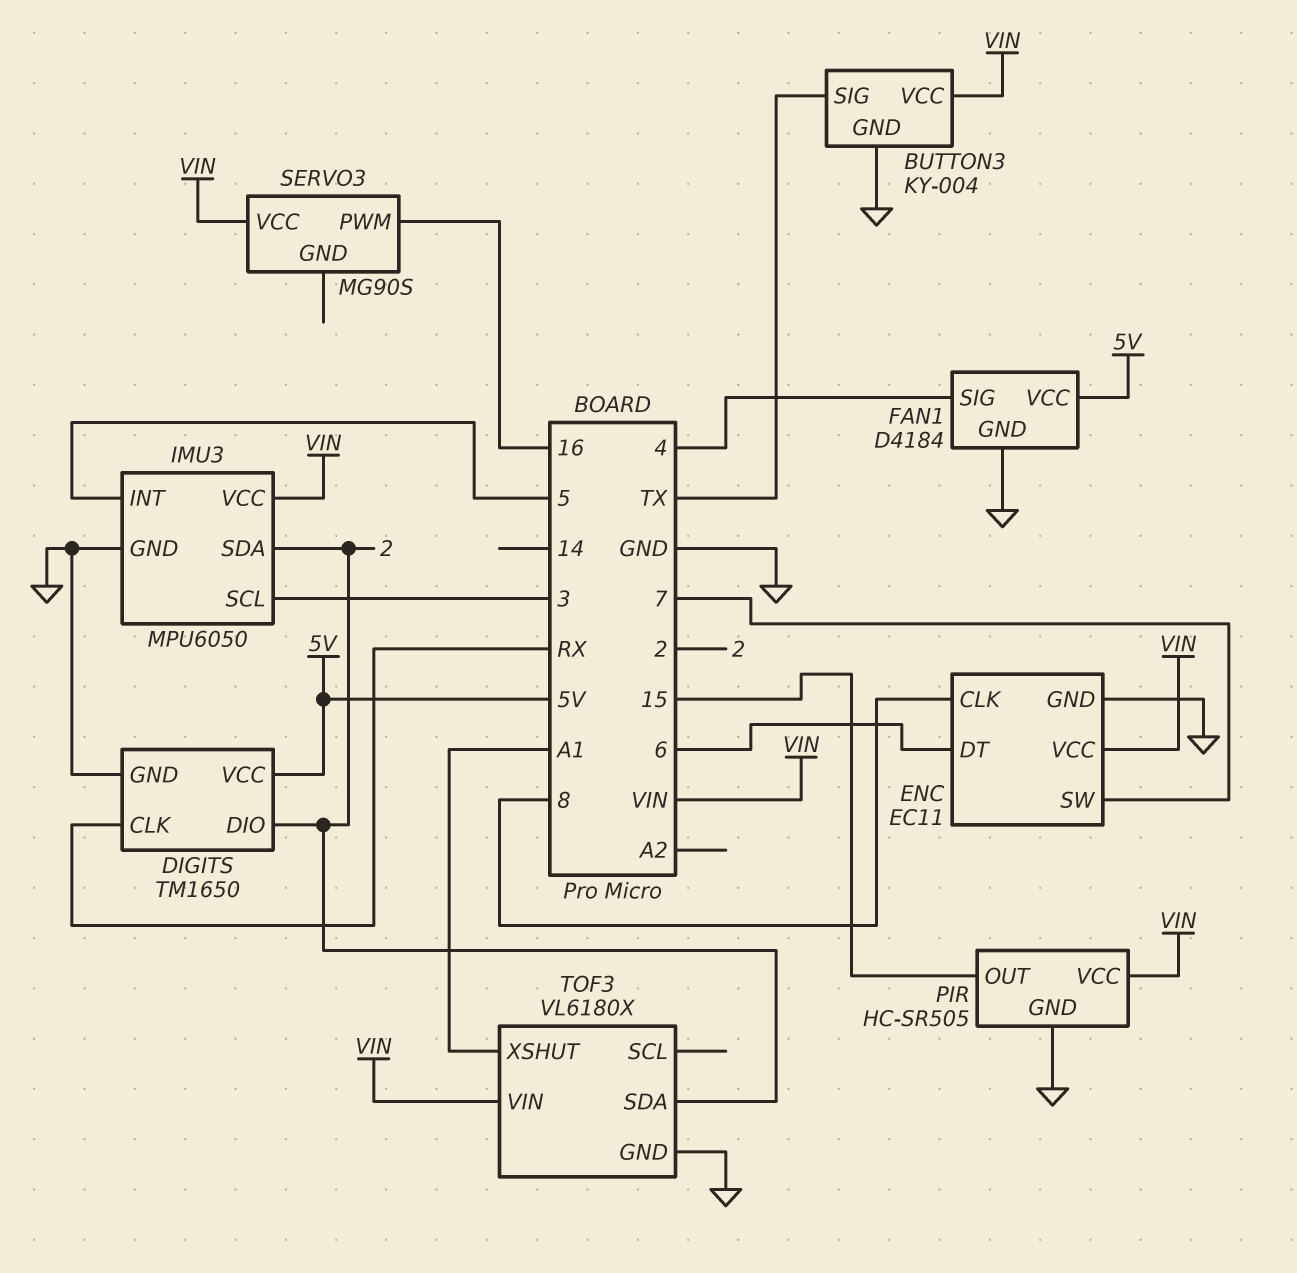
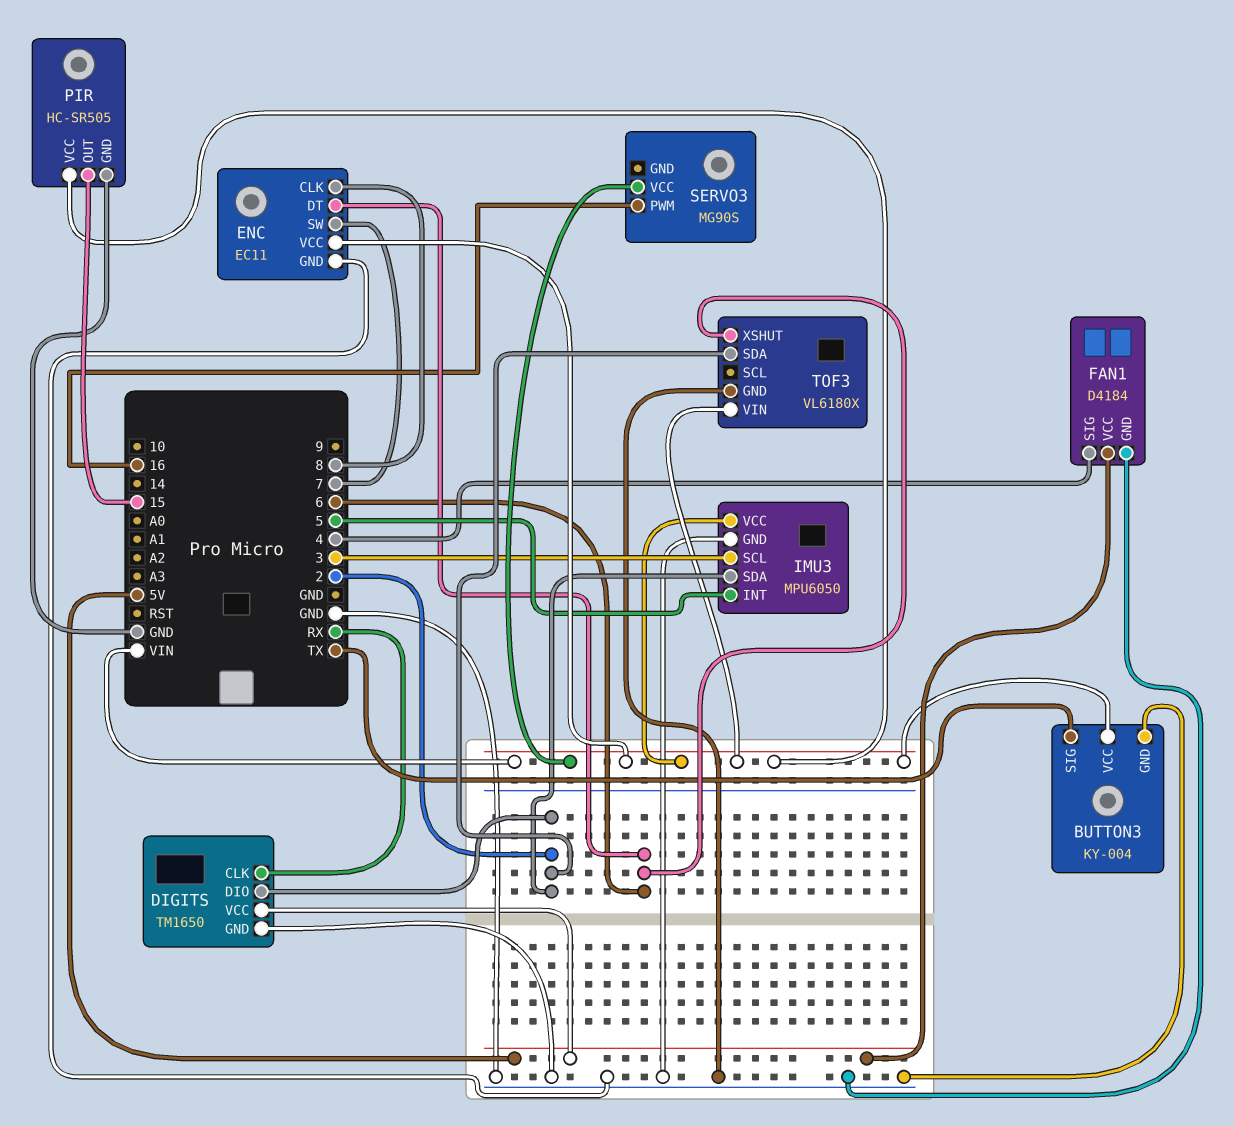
TOF3 pin XSHUT: A1 -> 6

